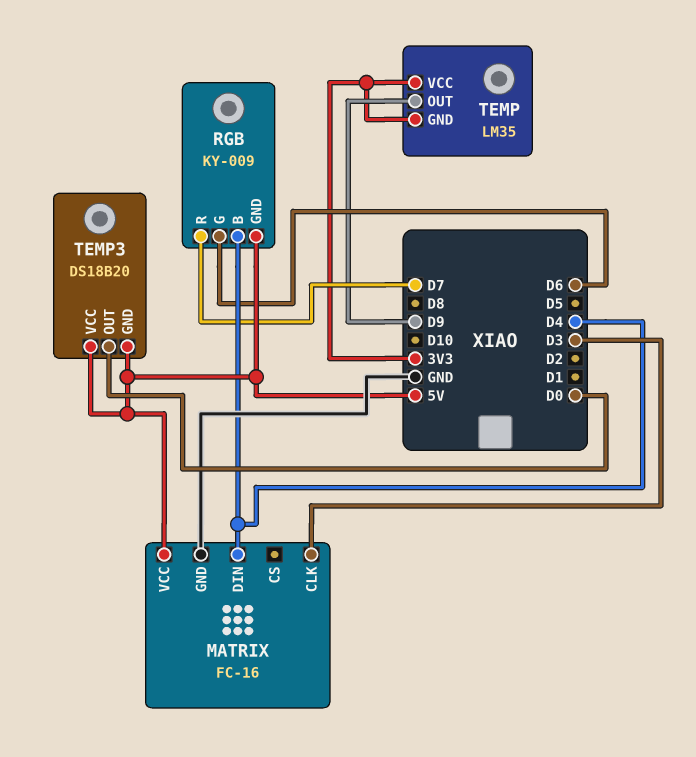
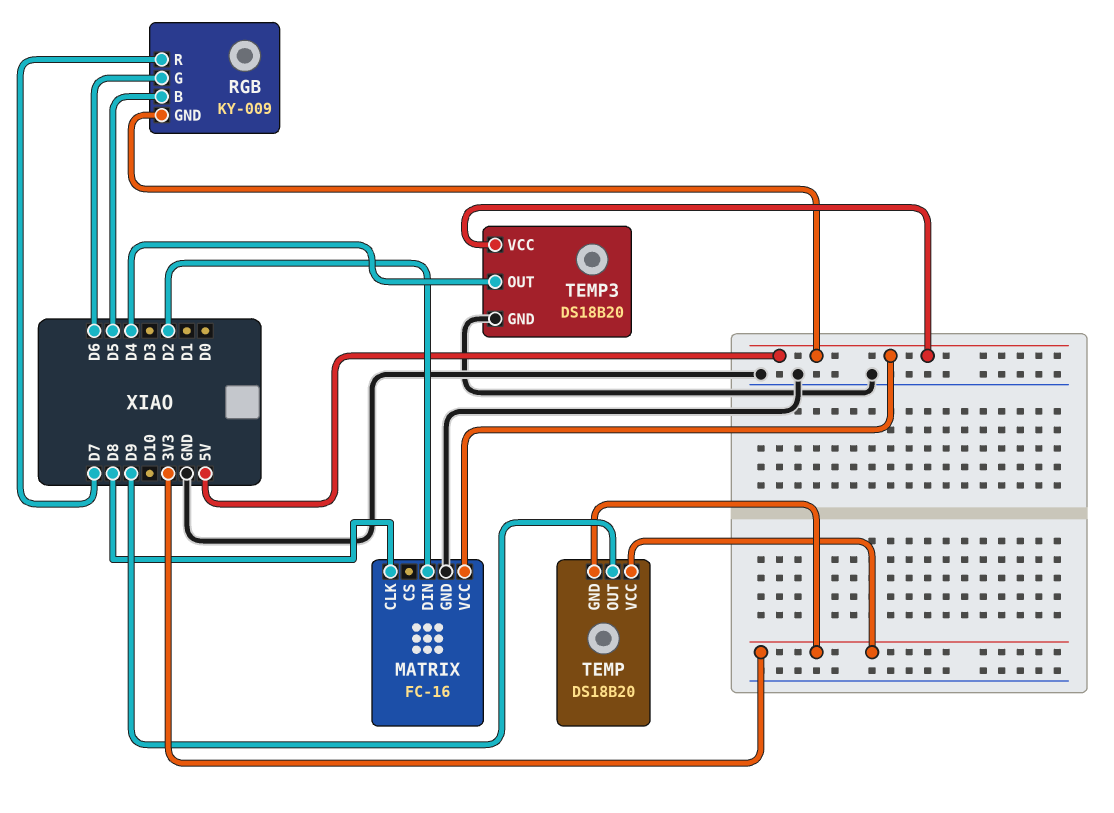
MATRIX pin CLK: D3 -> D8
MATRIX pin DIN: D4 -> D2
RGB pin B: D4 -> D5
TEMP: LM35 -> DS18B20
TEMP3 pin GND: 5V -> GND
TEMP3 pin OUT: D0 -> D4

